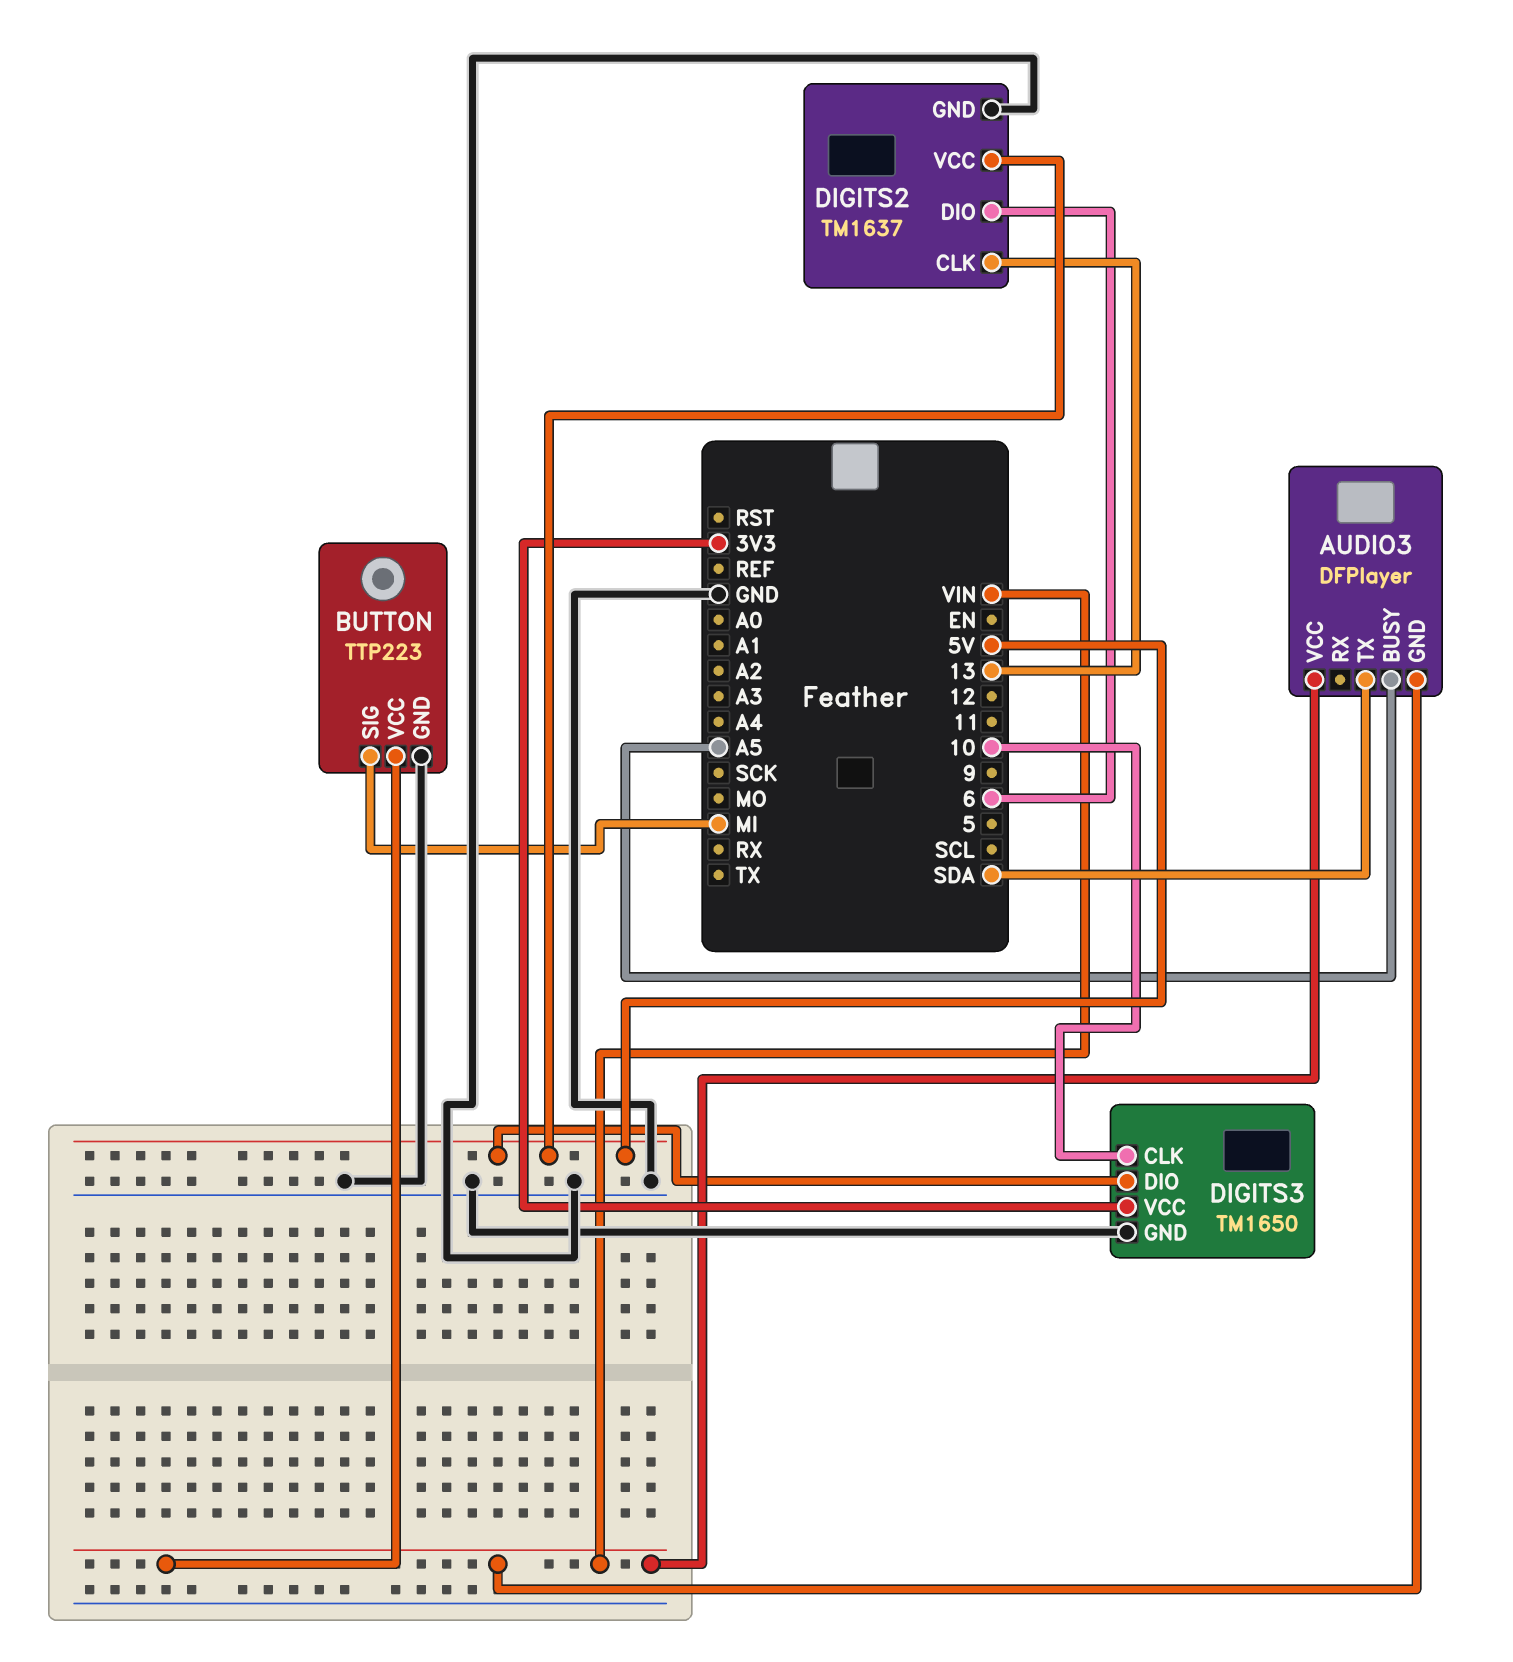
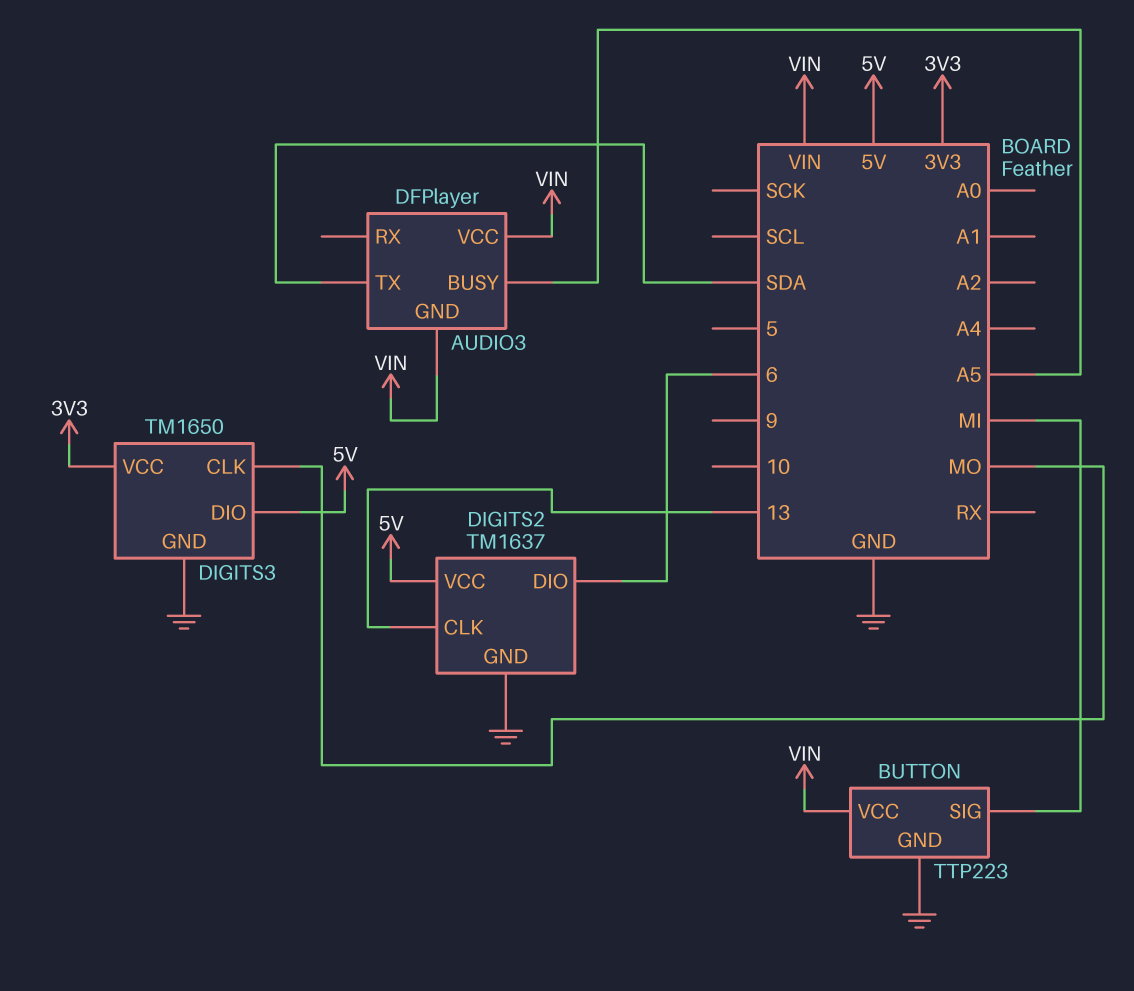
DIGITS3 pin CLK: 10 -> MO

